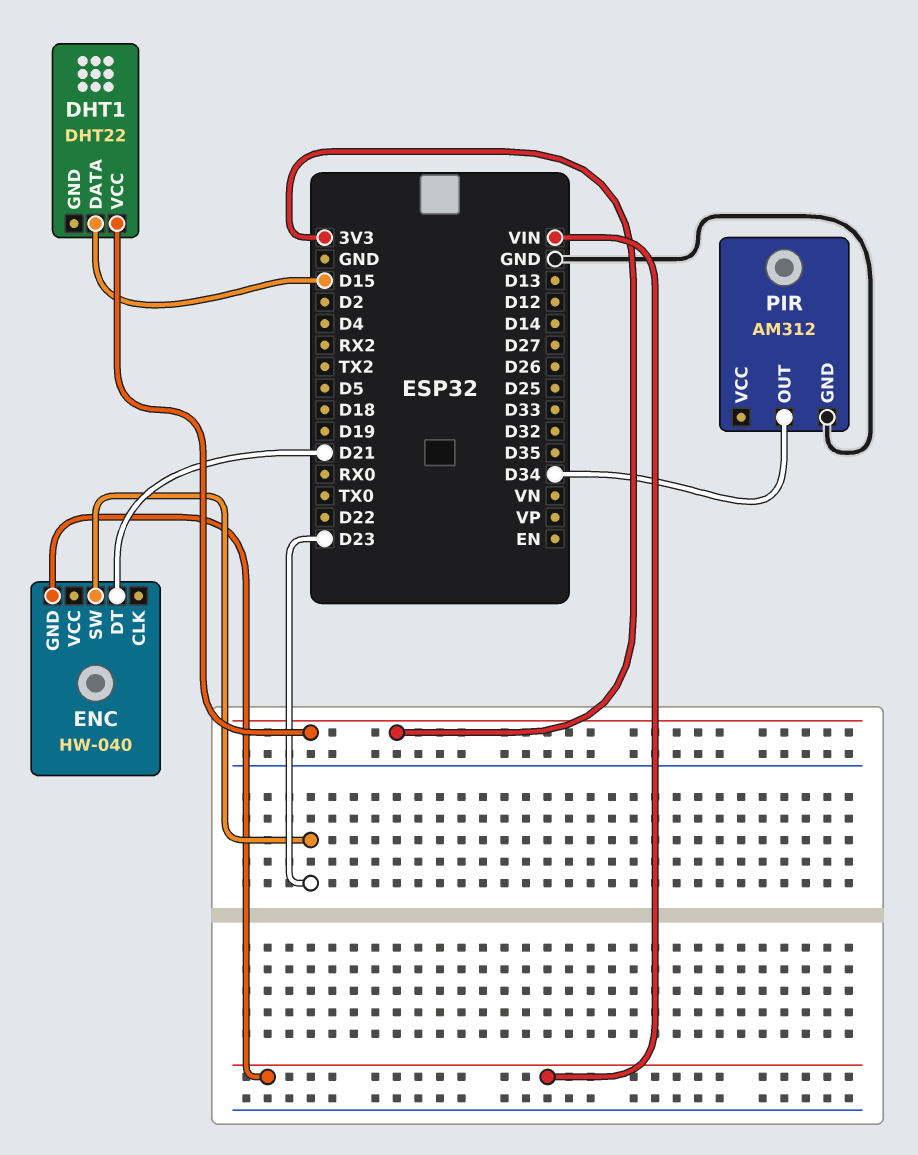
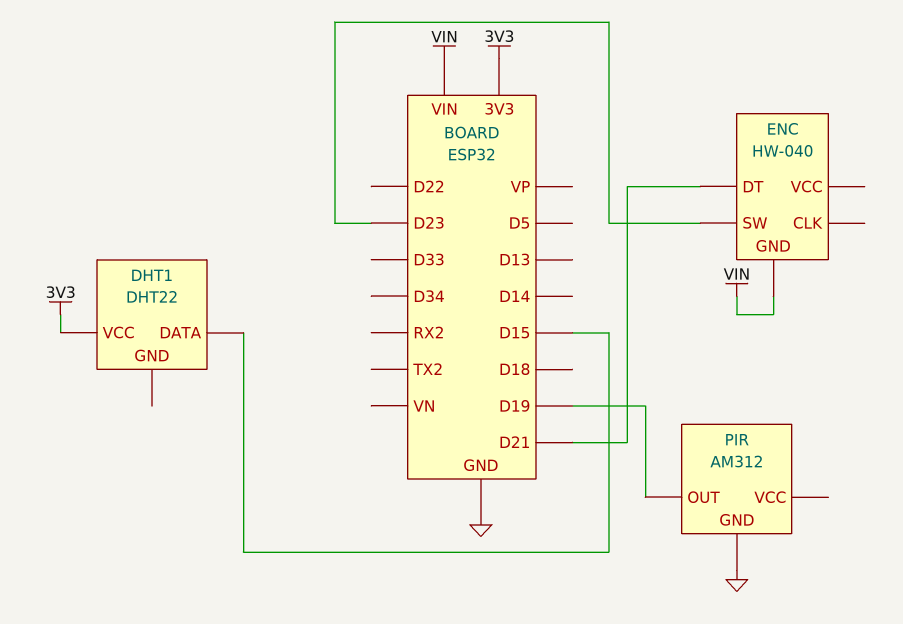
PIR pin OUT: D34 -> D19

